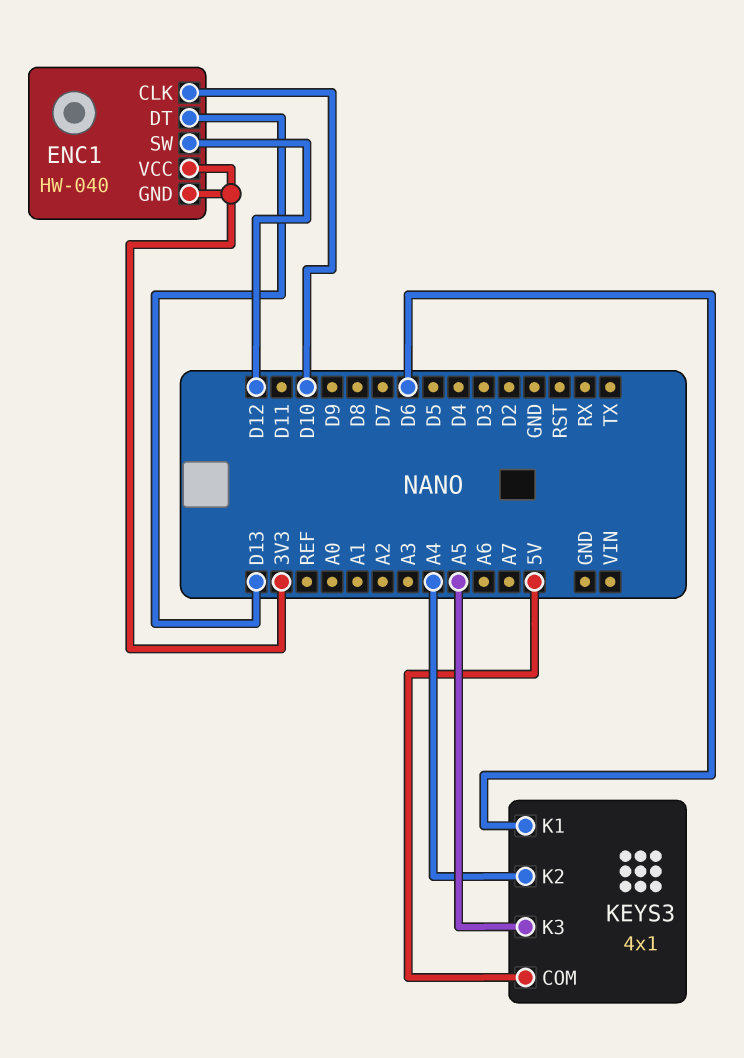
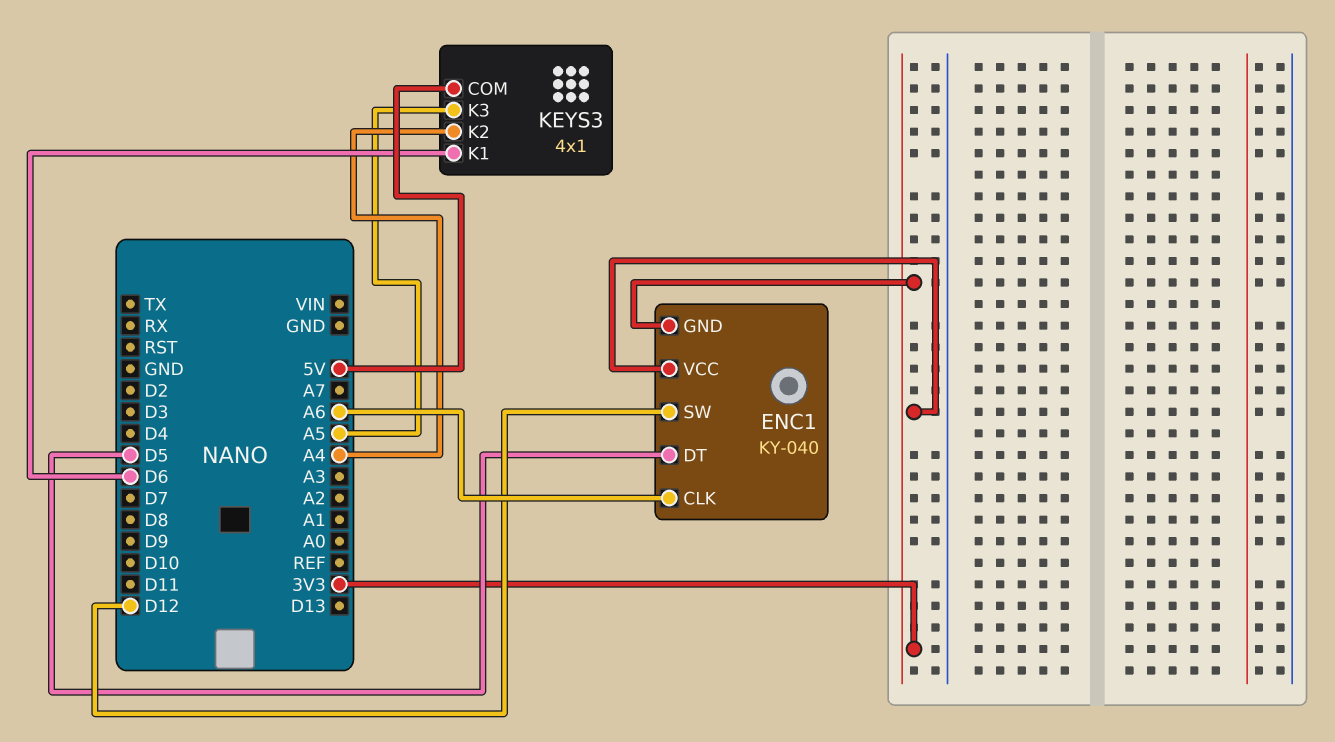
ENC1: HW-040 -> KY-040
ENC1 pin CLK: D10 -> A6
ENC1 pin DT: D13 -> D5

